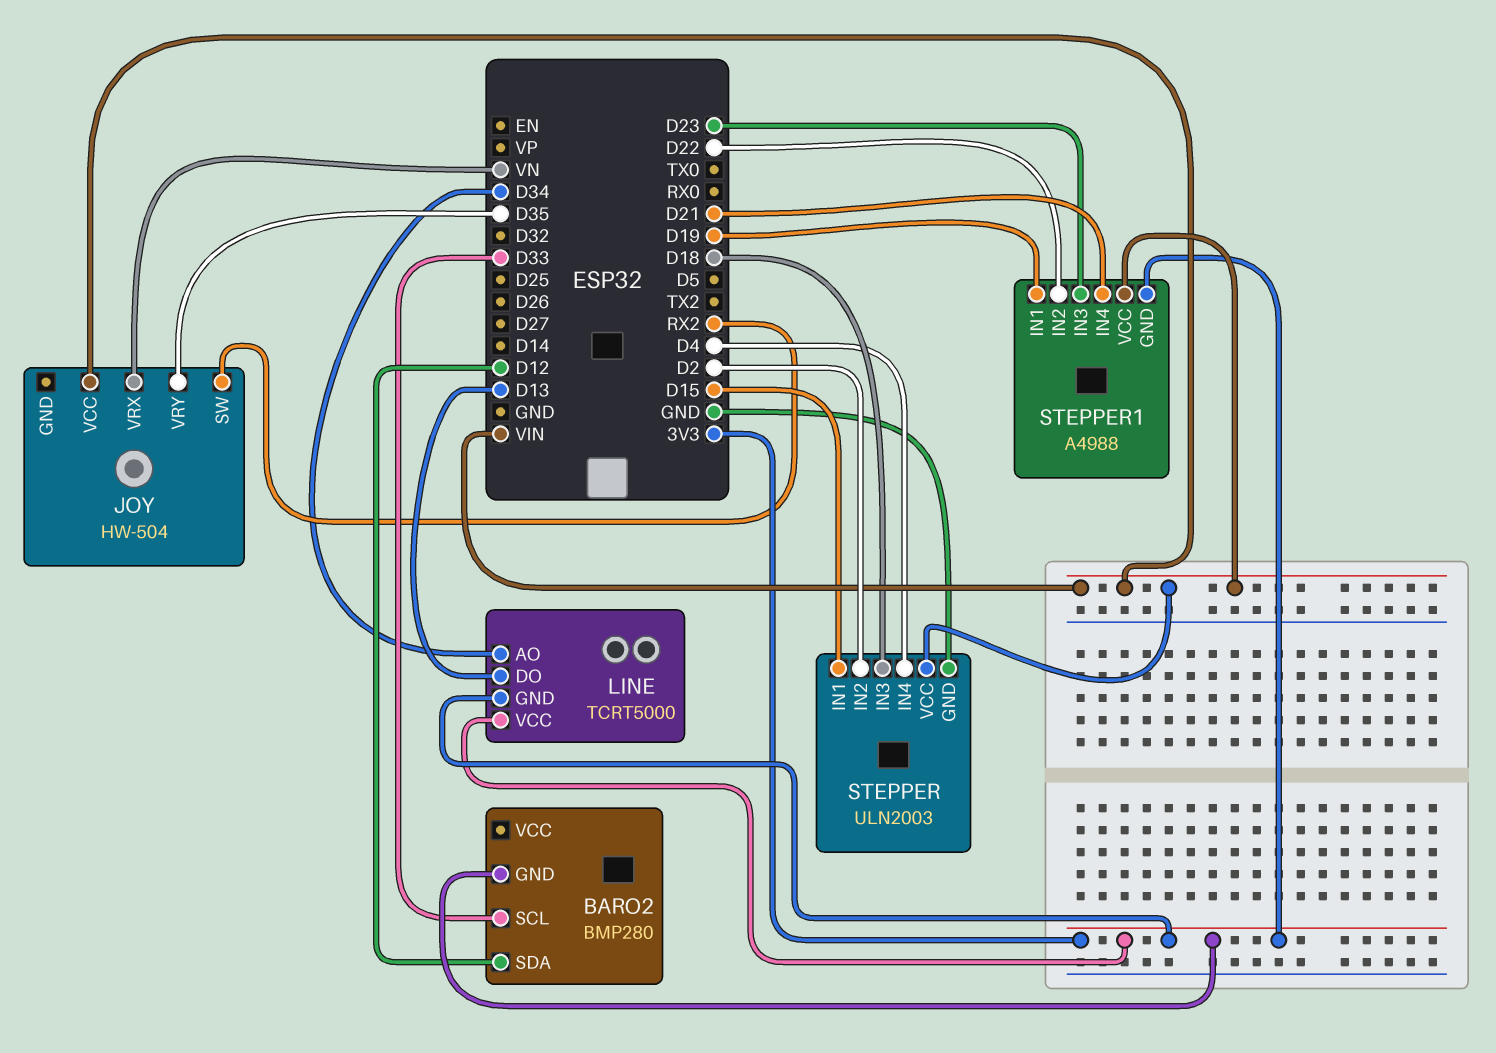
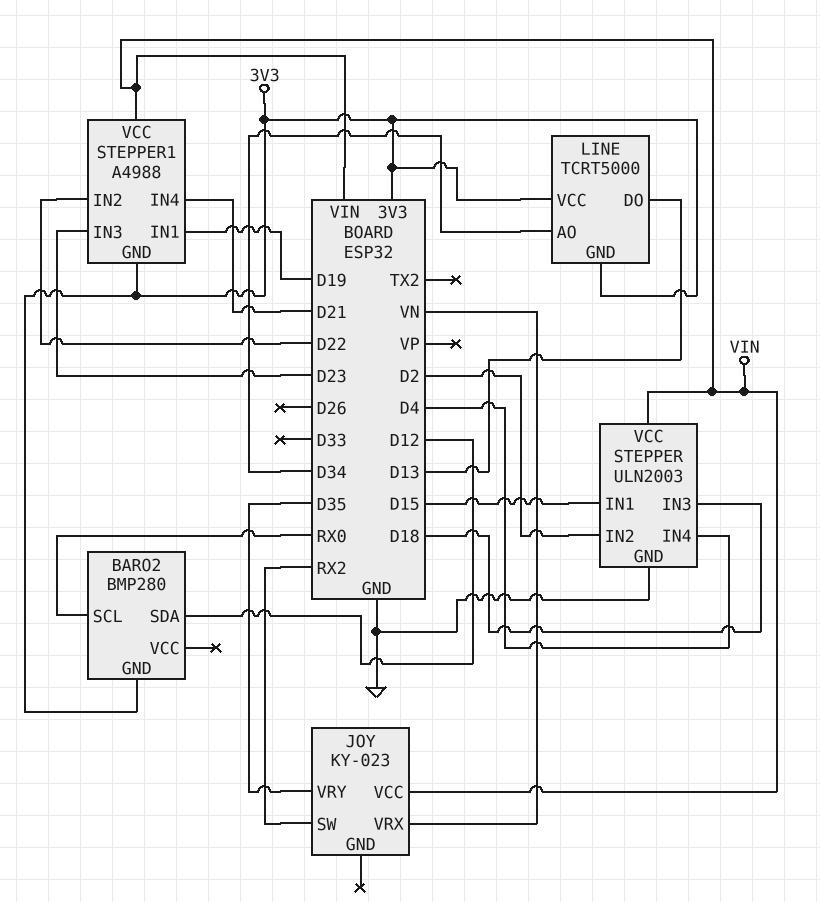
BARO2 pin SCL: D33 -> RX0
JOY: HW-504 -> KY-023

